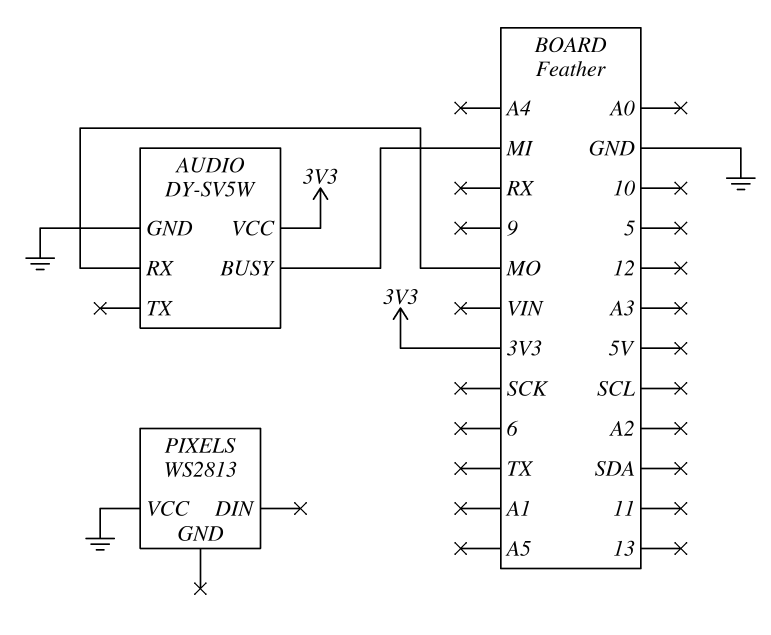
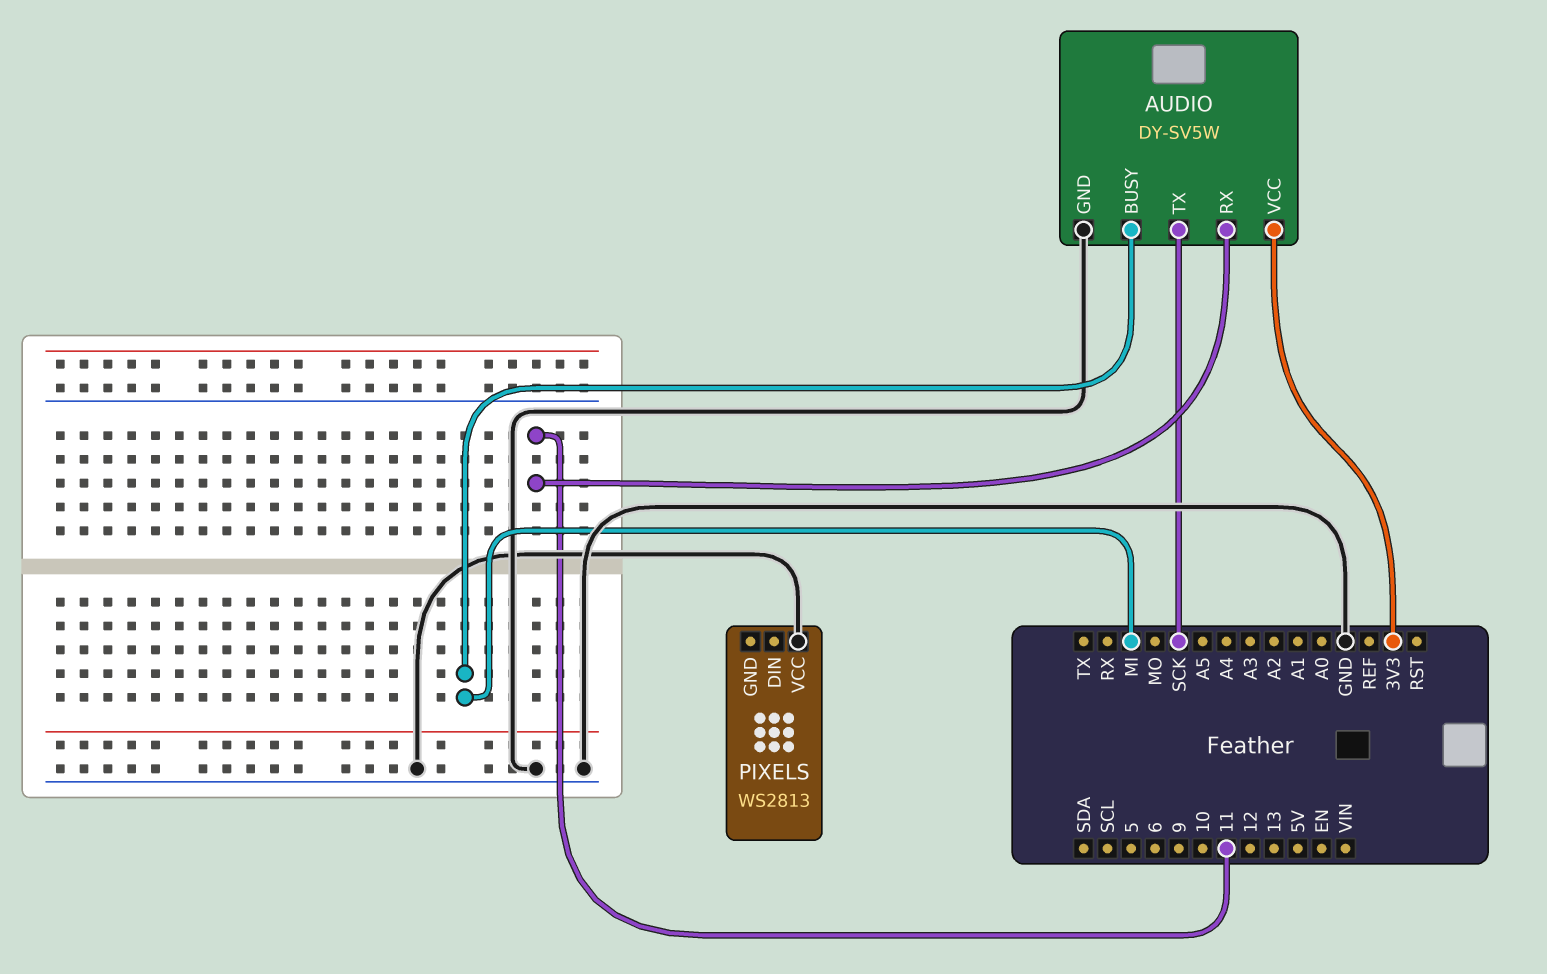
AUDIO pin RX: MO -> 11
AUDIO pin TX: none -> SCK

